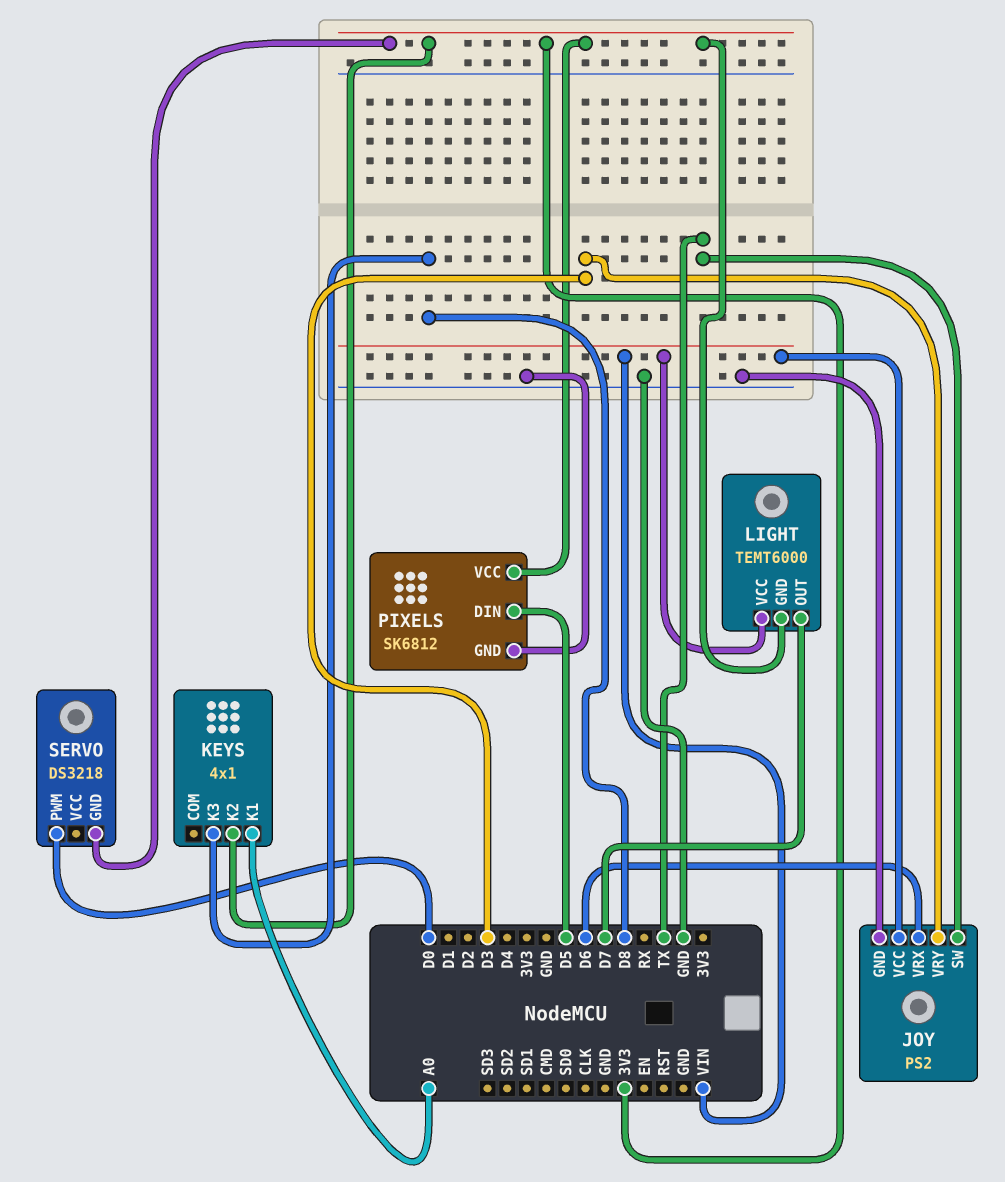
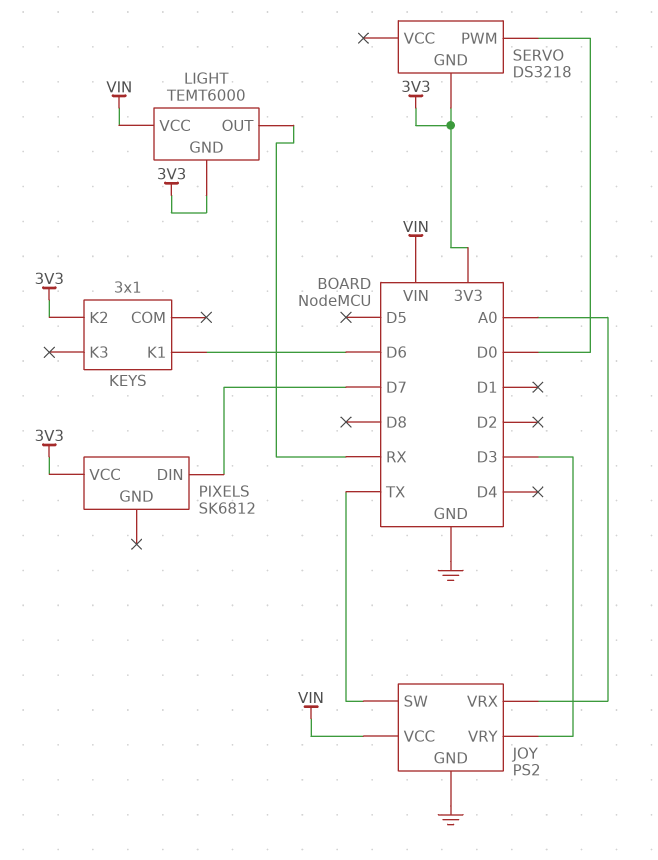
JOY pin VRX: D6 -> A0
KEYS: 4x1 -> 3x1
KEYS pin K1: A0 -> D6
KEYS pin K3: D8 -> none
LIGHT pin OUT: D7 -> RX
PIXELS pin DIN: D5 -> D7
PIXELS pin GND: GND -> none

